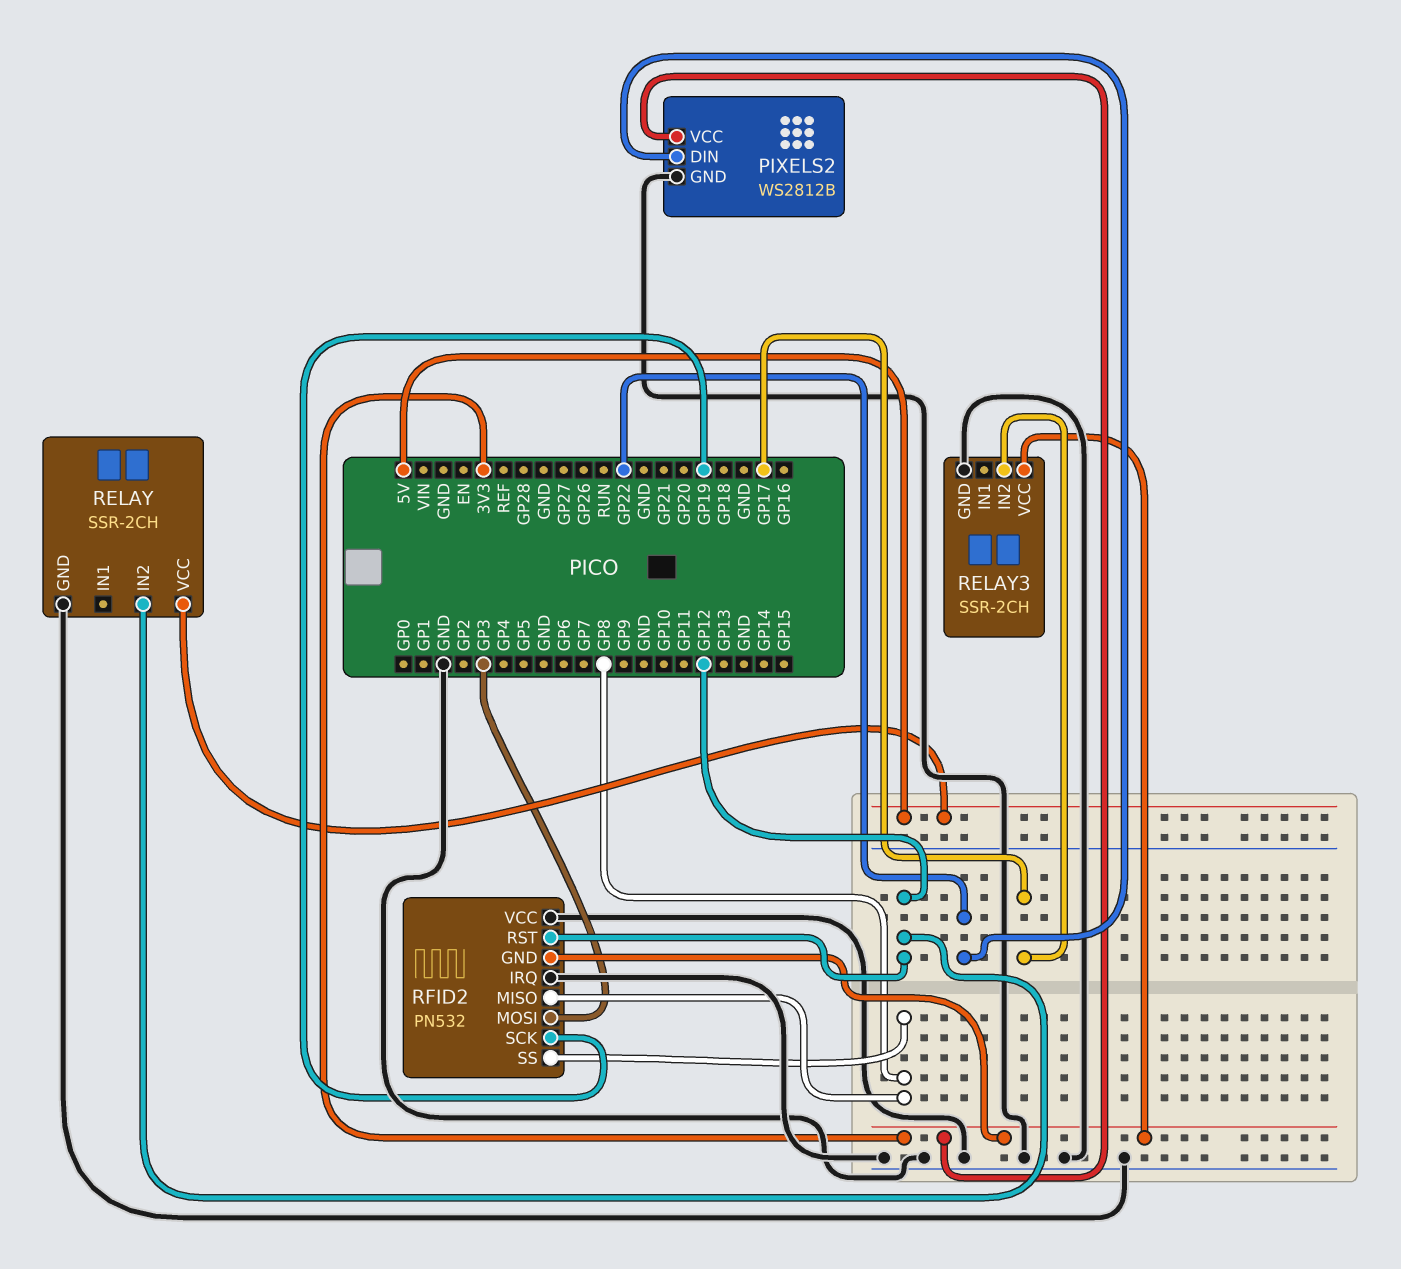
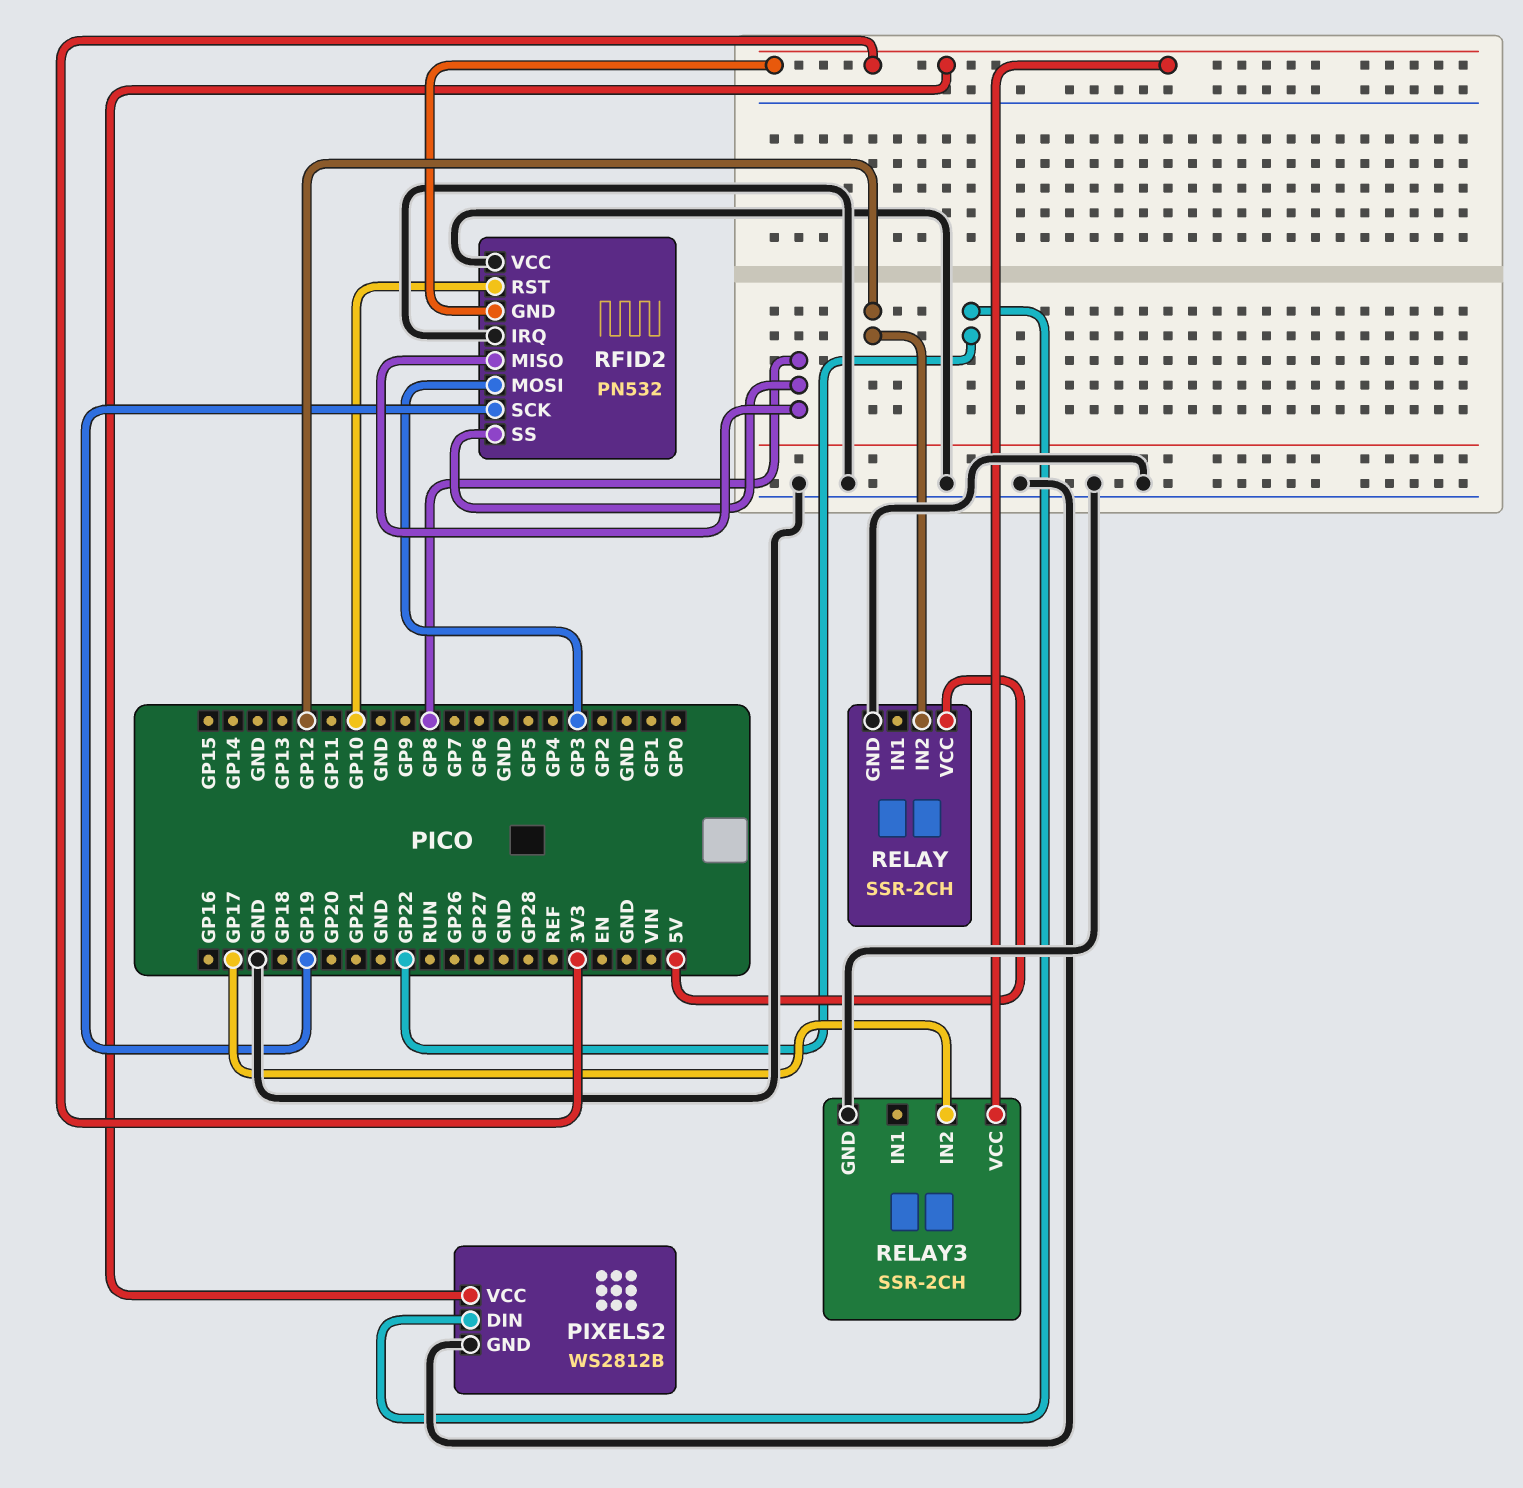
RFID2 pin RST: GP12 -> GP10

